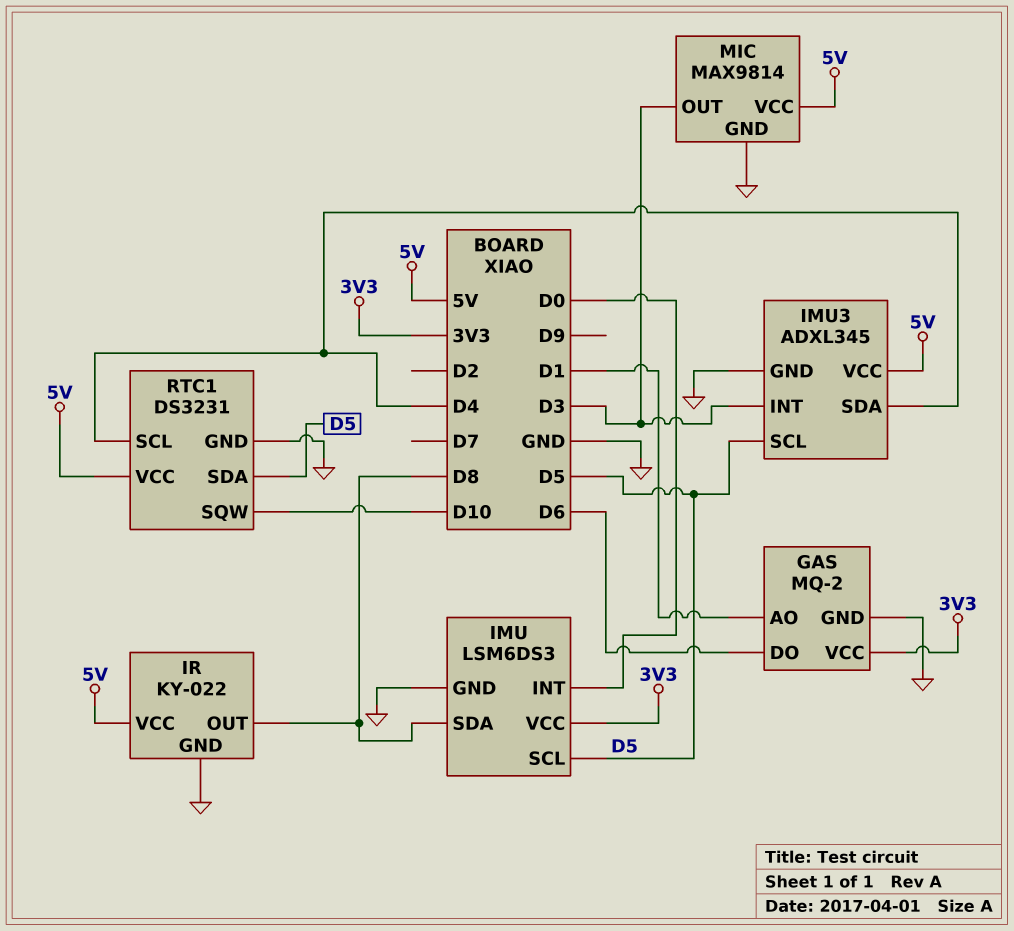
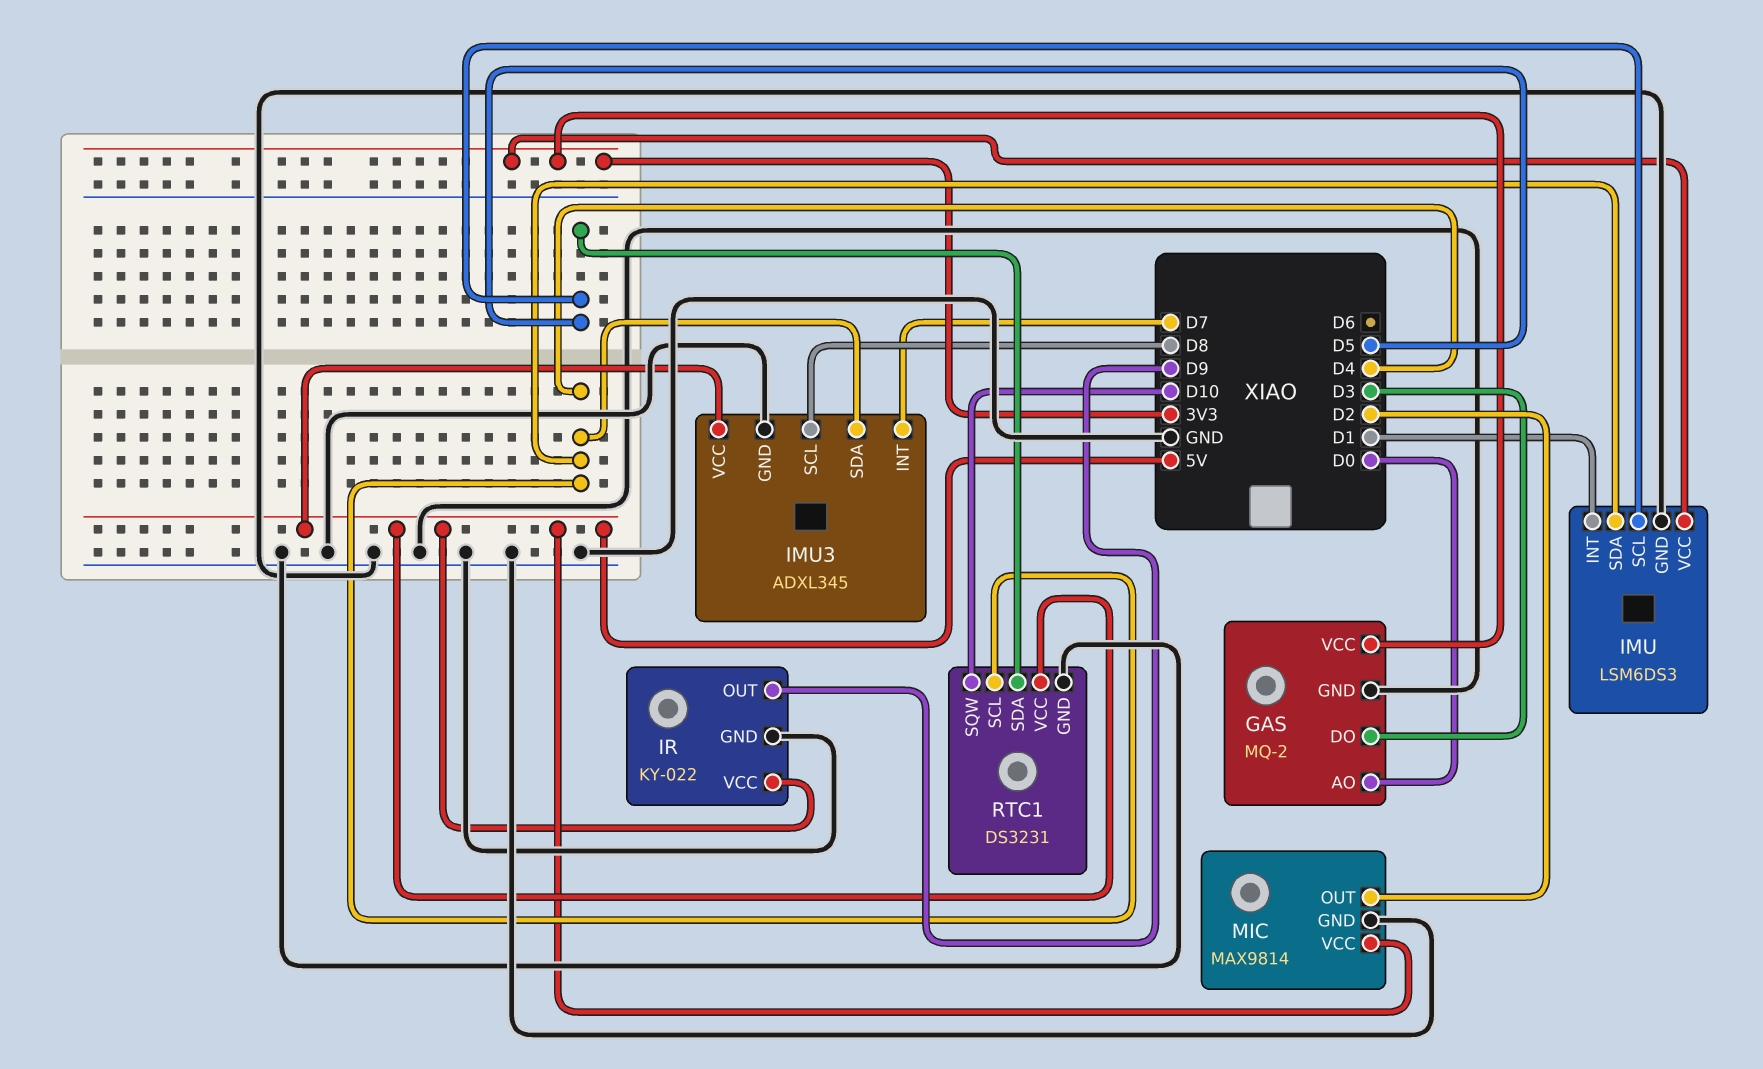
GAS pin AO: D1 -> D0
GAS pin DO: D6 -> D3
IMU pin INT: D0 -> D1
IMU pin SDA: D8 -> D4
IMU3 pin INT: D3 -> D7
IMU3 pin SCL: D5 -> D8
IR pin OUT: D8 -> D9
MIC pin OUT: D3 -> D2

